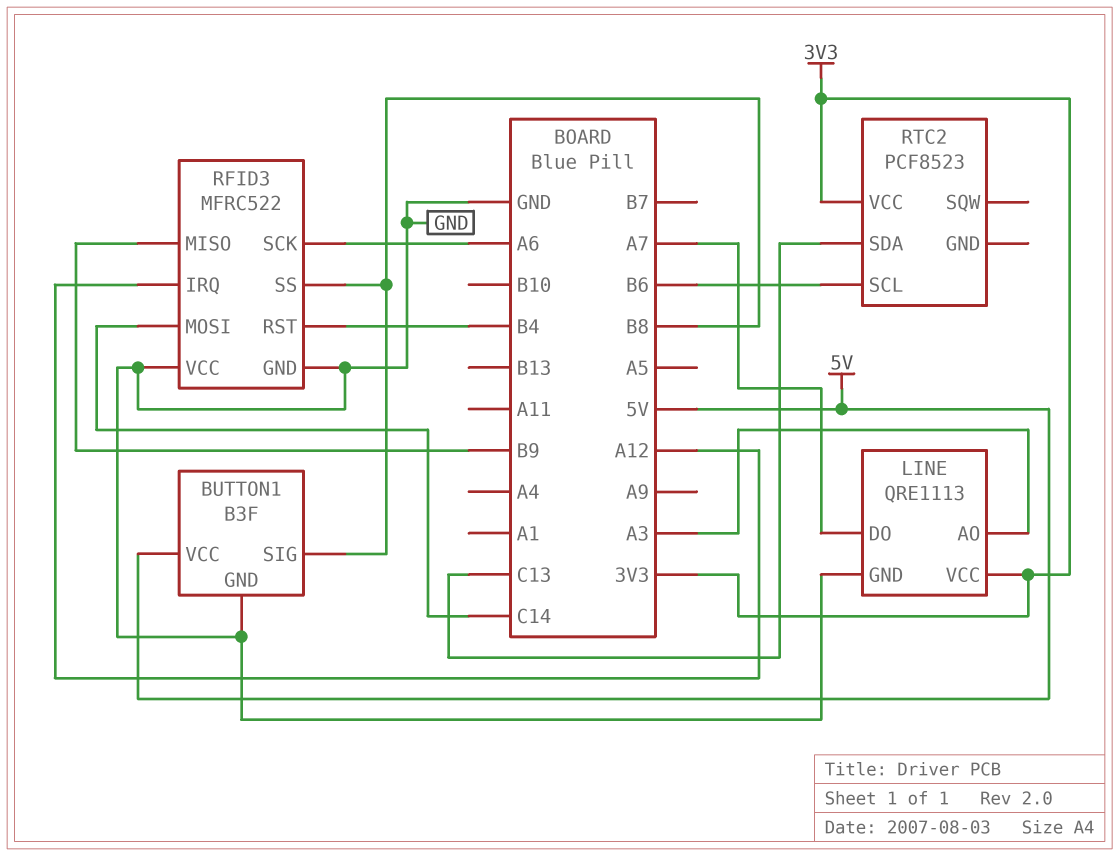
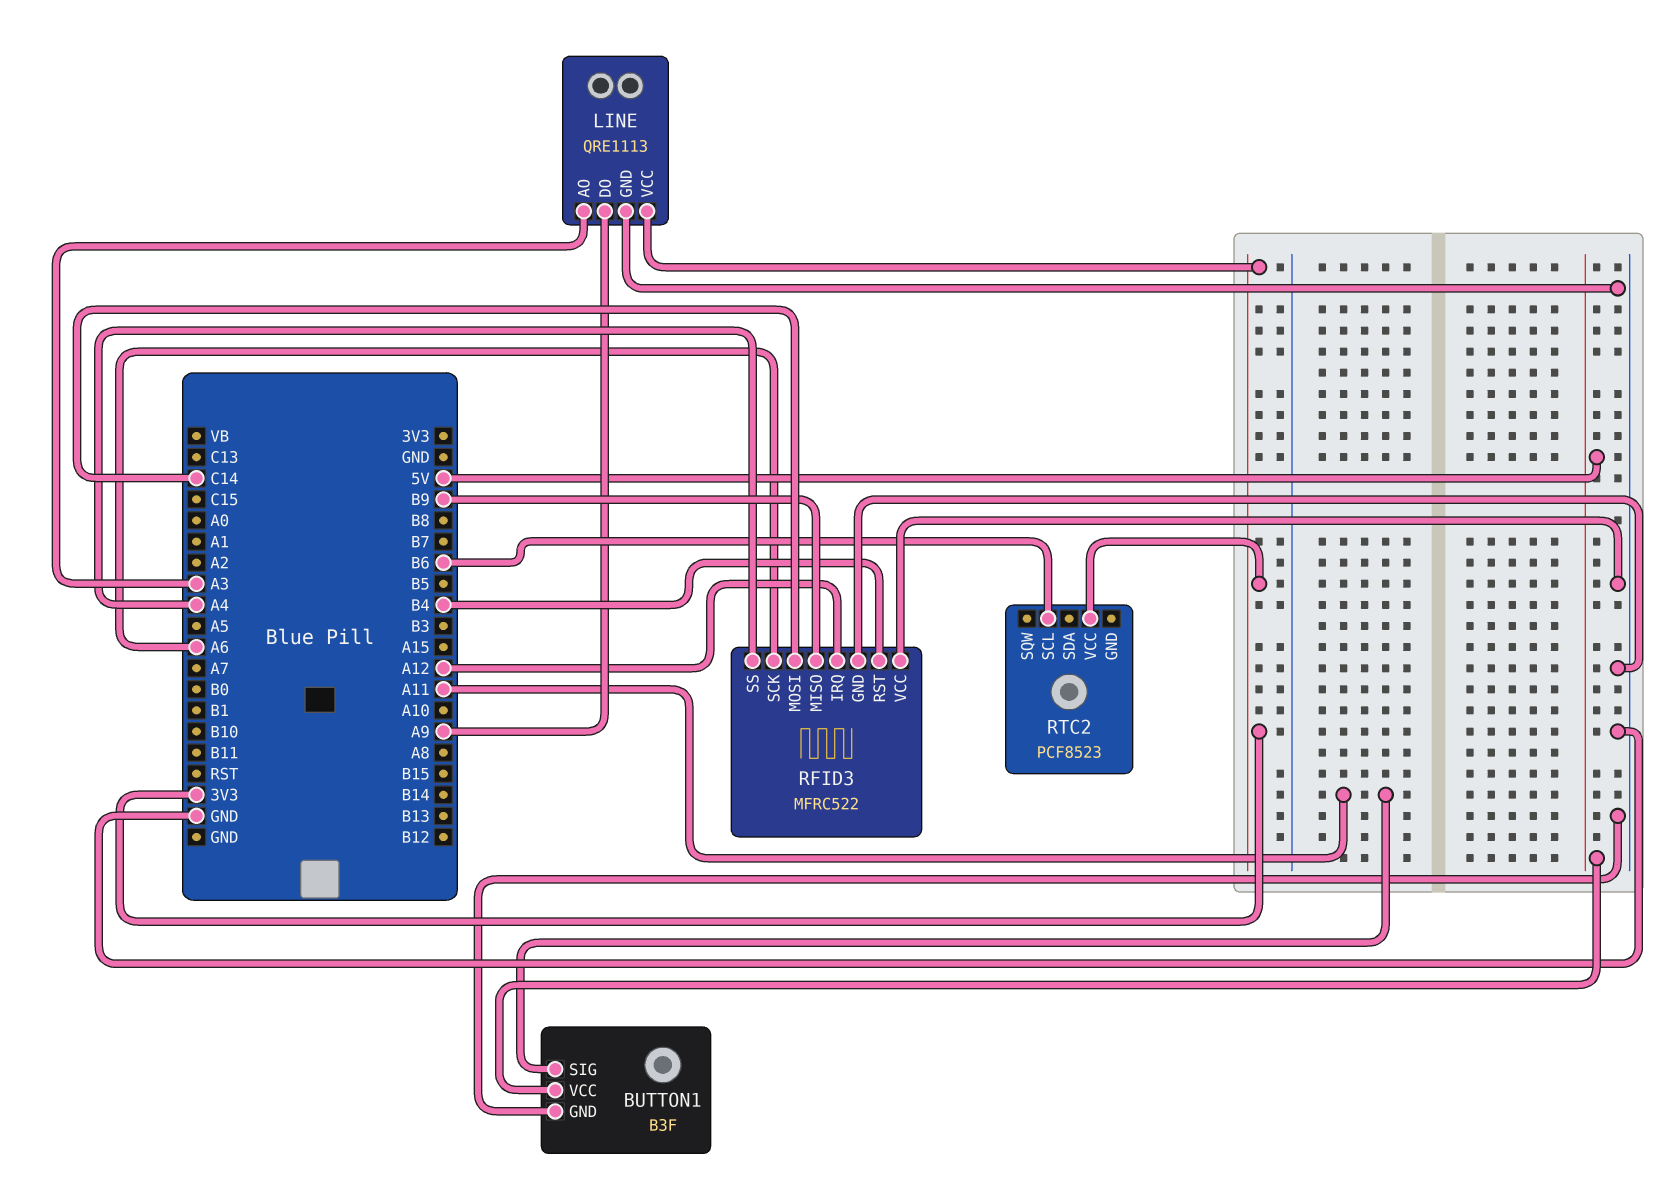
BUTTON1 pin SIG: B8 -> A11
LINE pin DO: A7 -> A9
RFID3 pin SS: B8 -> A4
RTC2 pin SDA: C13 -> none

